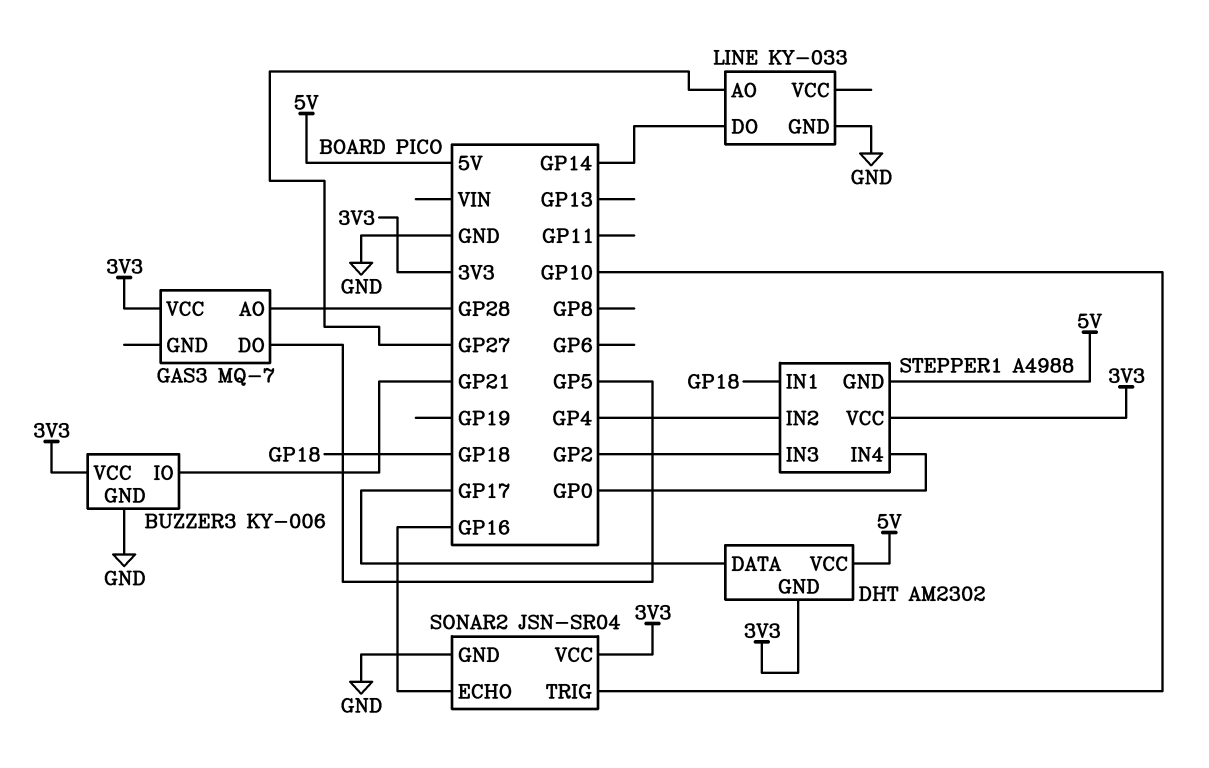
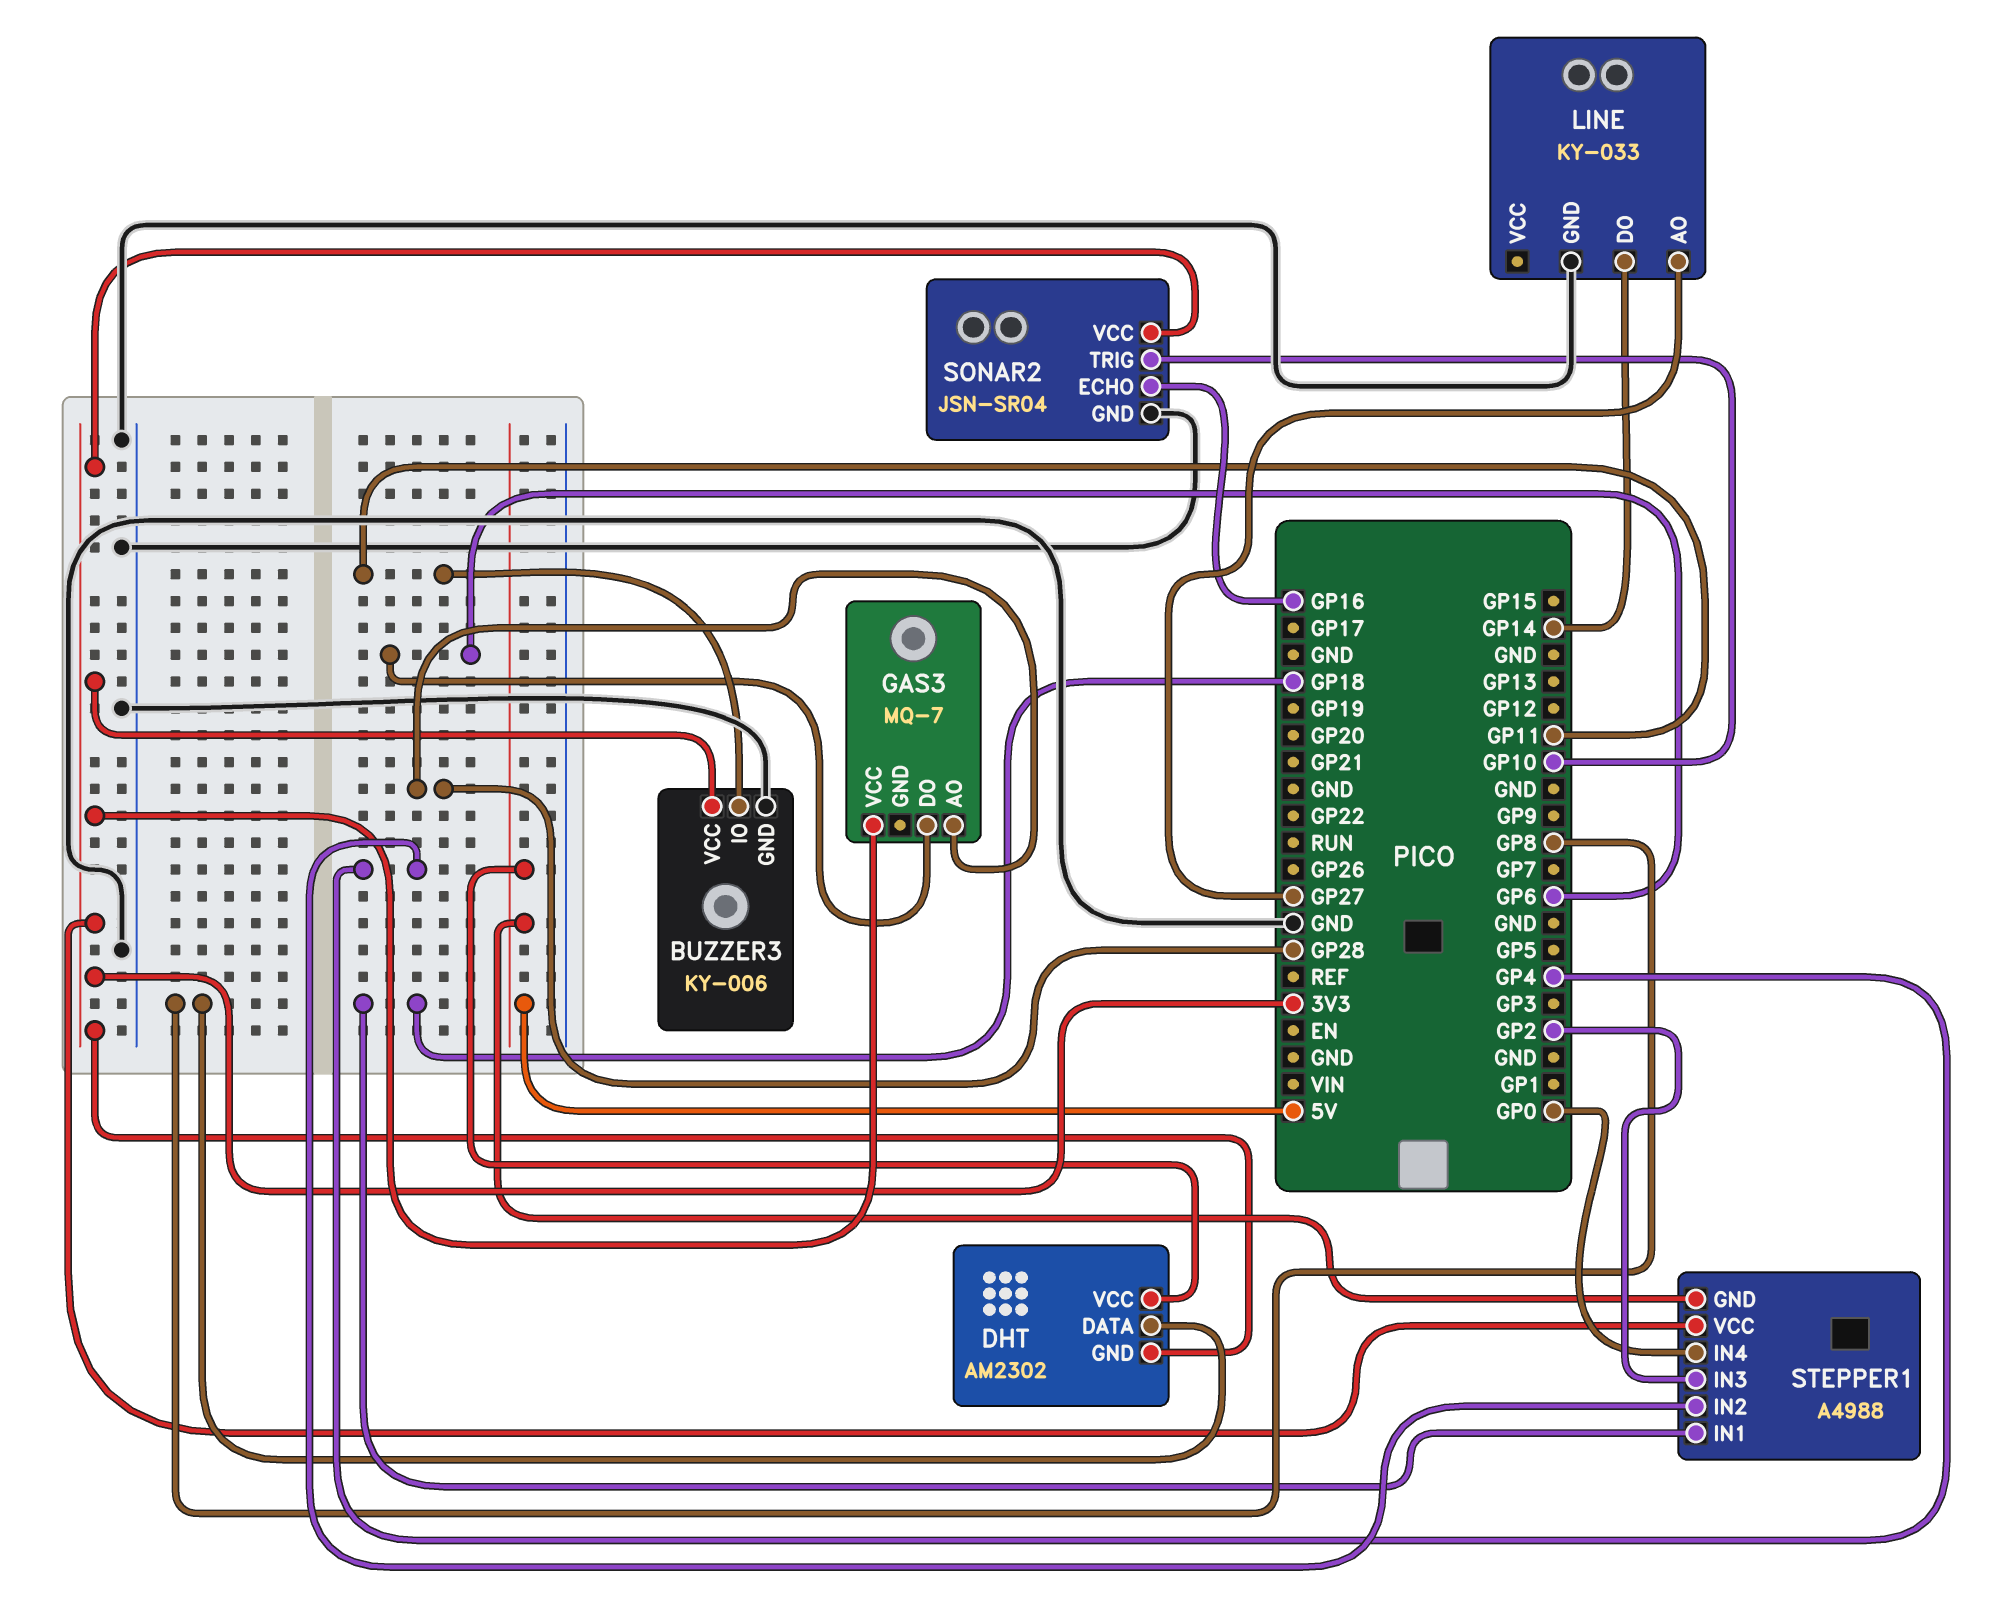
BUZZER3 pin IO: GP21 -> GP11
DHT pin DATA: GP17 -> GP8
GAS3 pin DO: GP5 -> GP6

